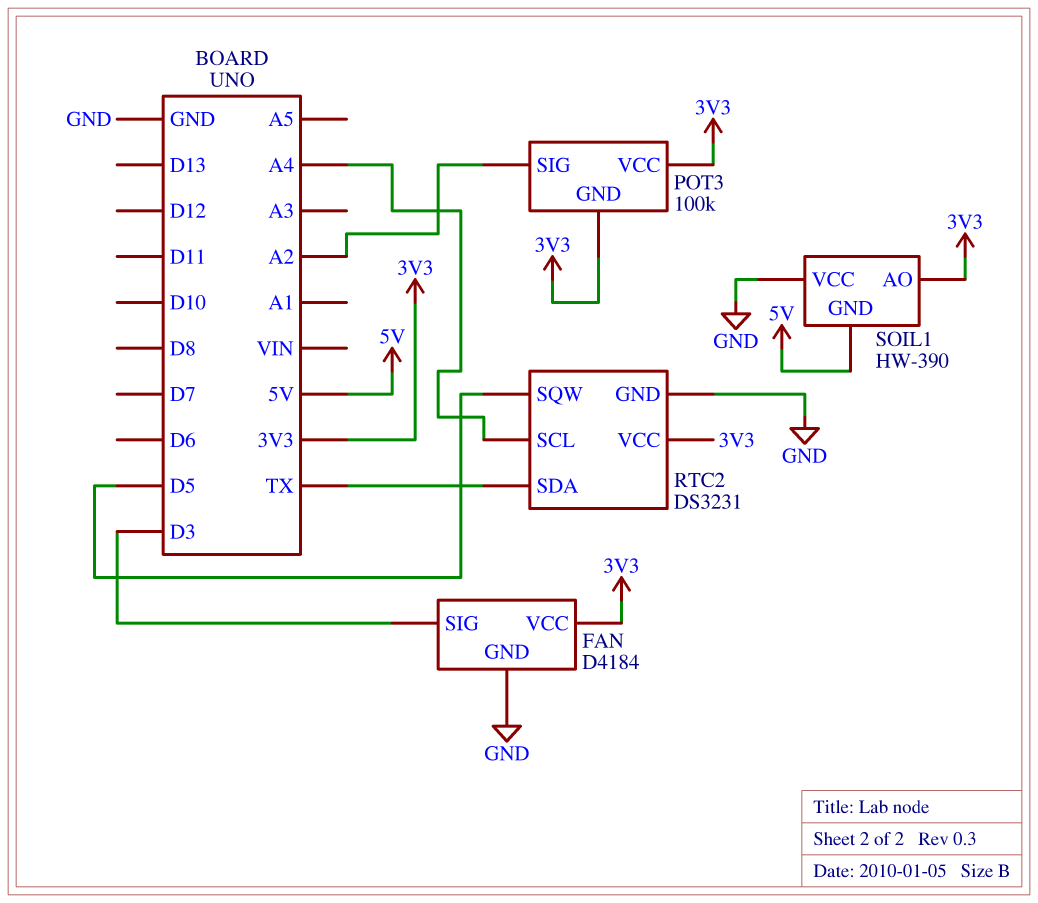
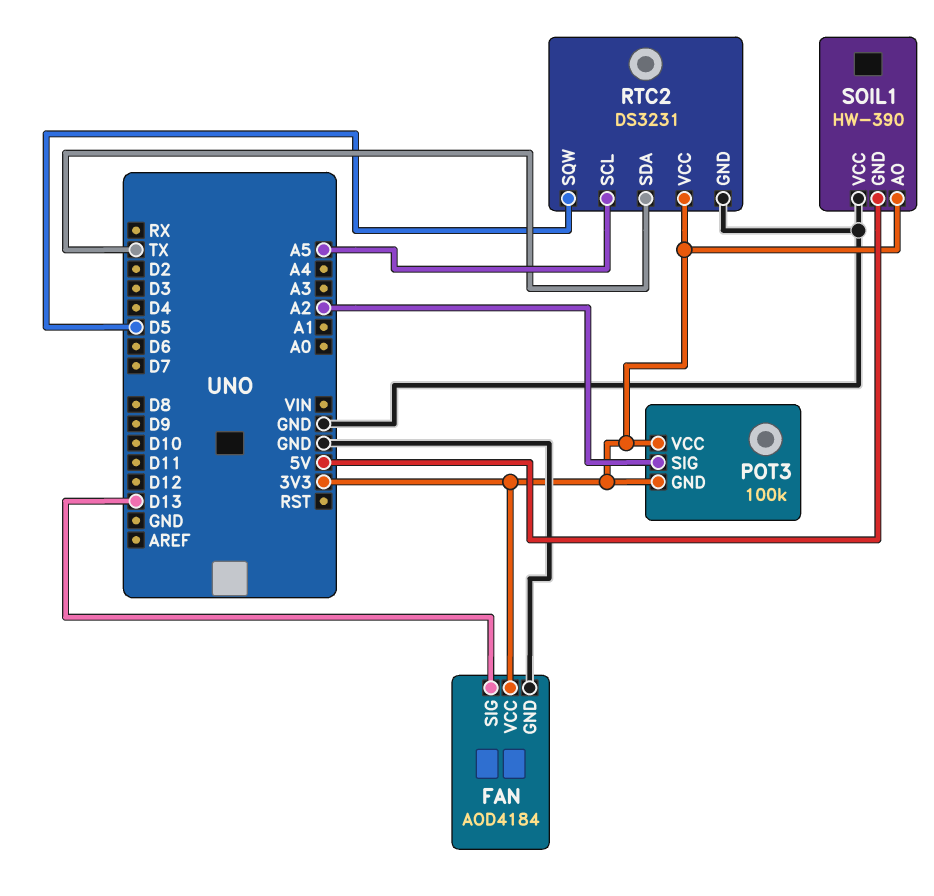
FAN: D4184 -> AOD4184
FAN pin SIG: D3 -> D13
RTC2 pin SCL: A4 -> A5

